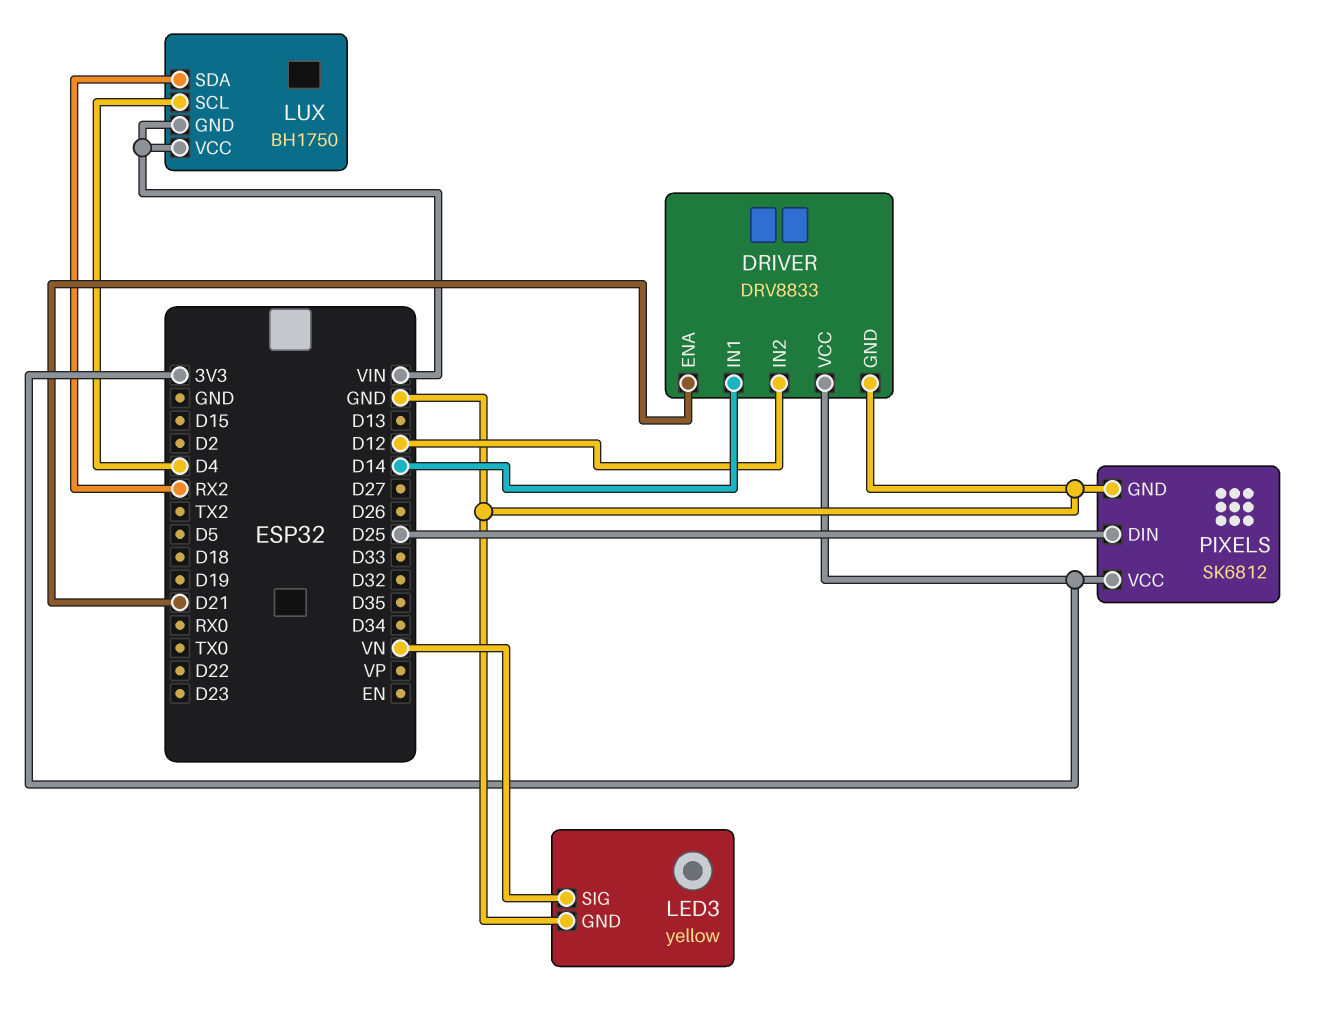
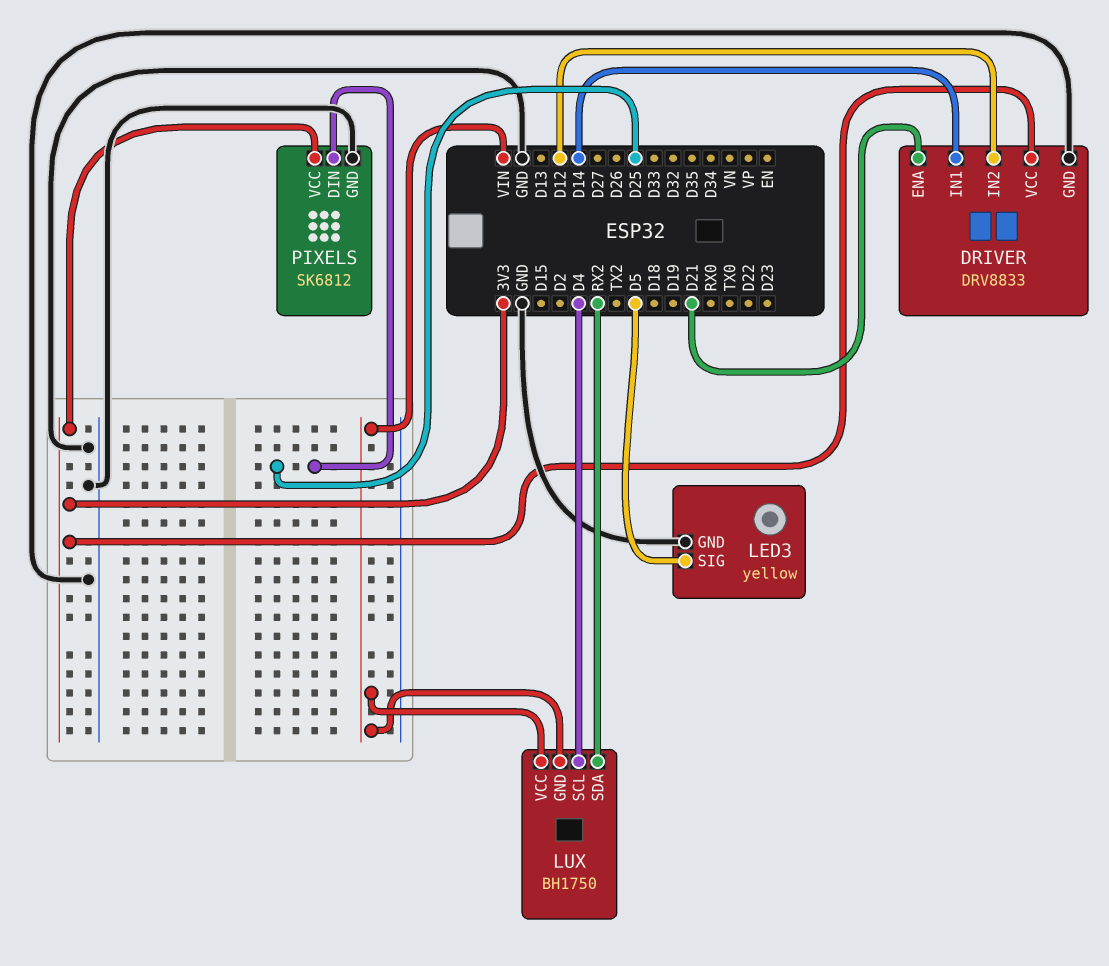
LED3 pin SIG: VN -> D5

